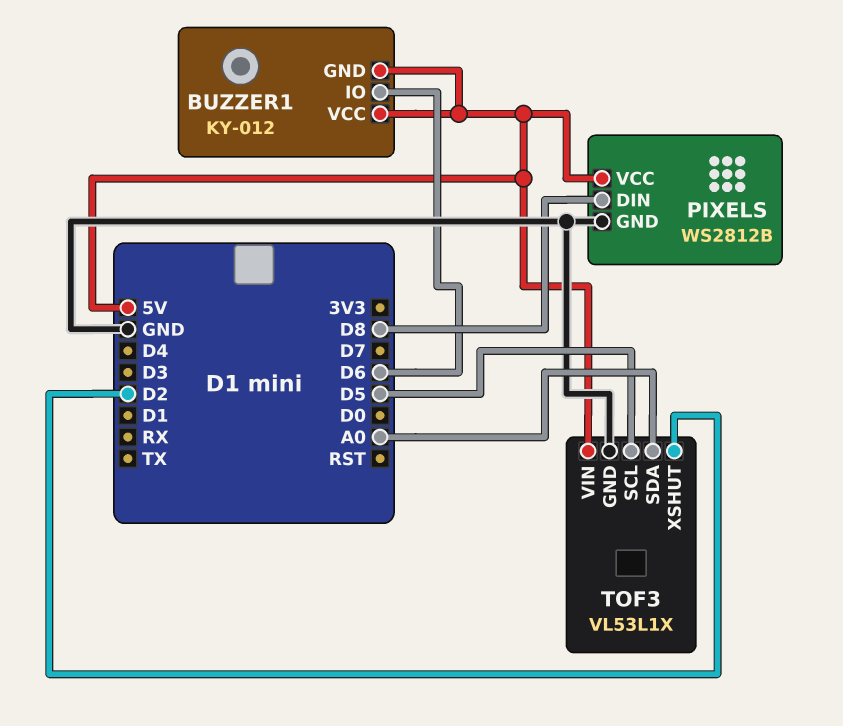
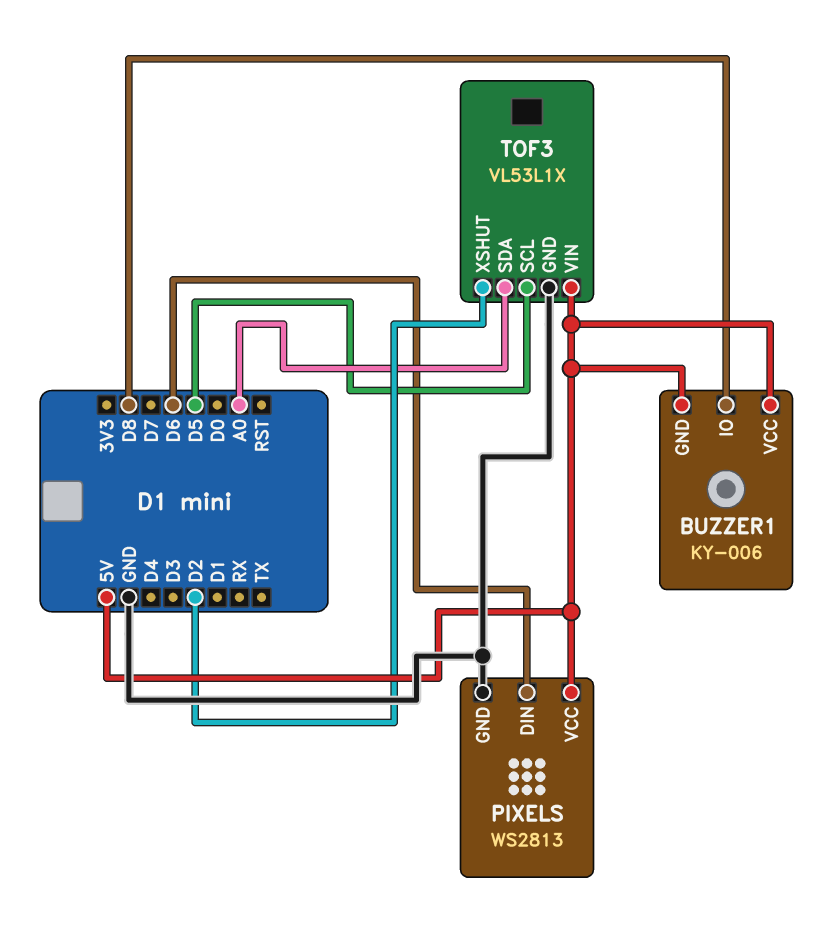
BUZZER1: KY-012 -> KY-006
BUZZER1 pin IO: D6 -> D8
PIXELS: WS2812B -> WS2813
PIXELS pin DIN: D8 -> D6

